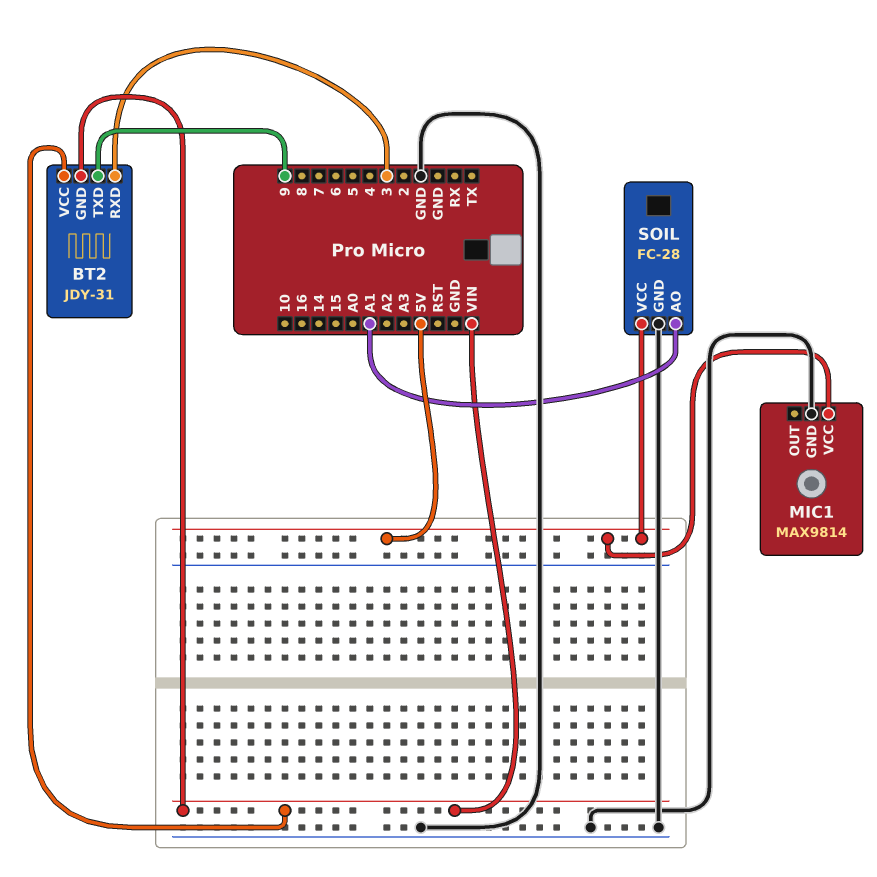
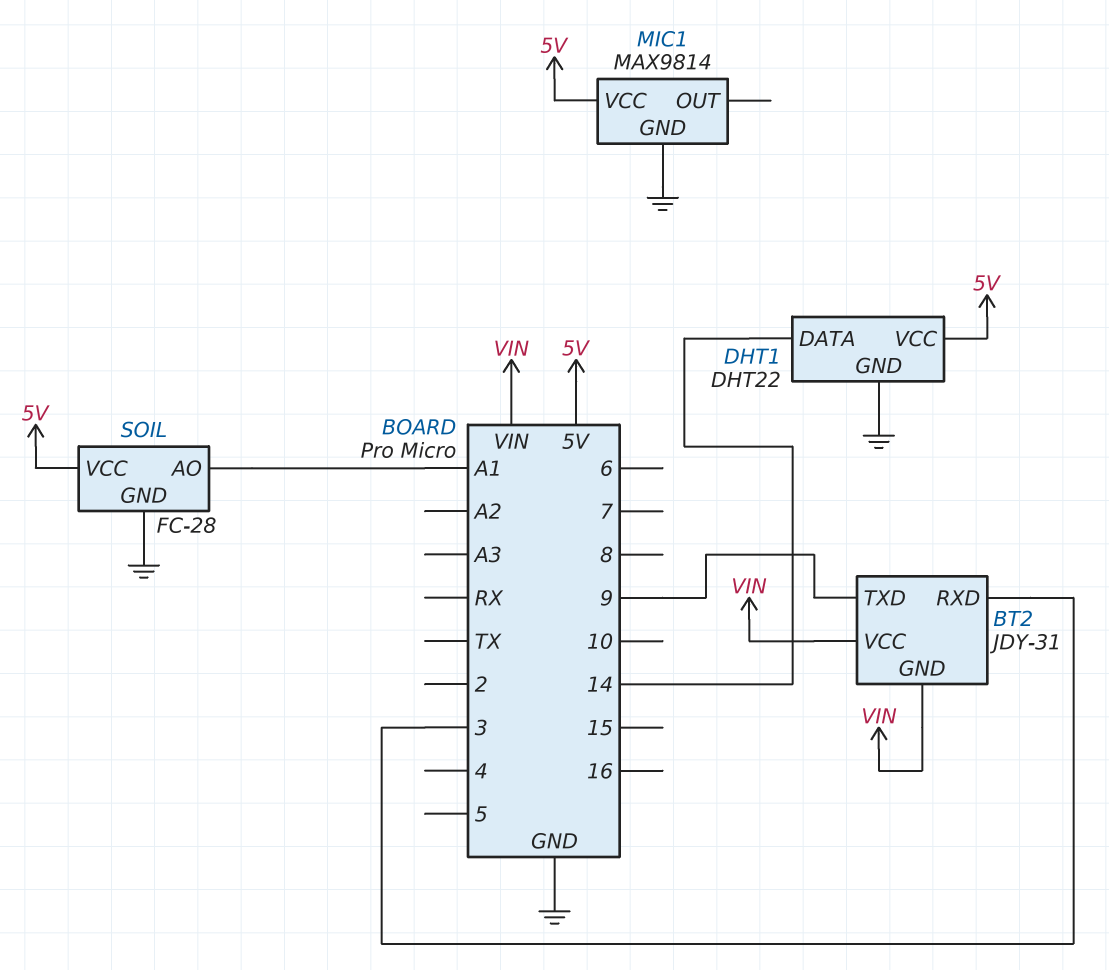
DHT1: none -> DHT22
DHT1 pin DATA: none -> 14
DHT1 pin GND: none -> GND
DHT1 pin VCC: none -> 5V

